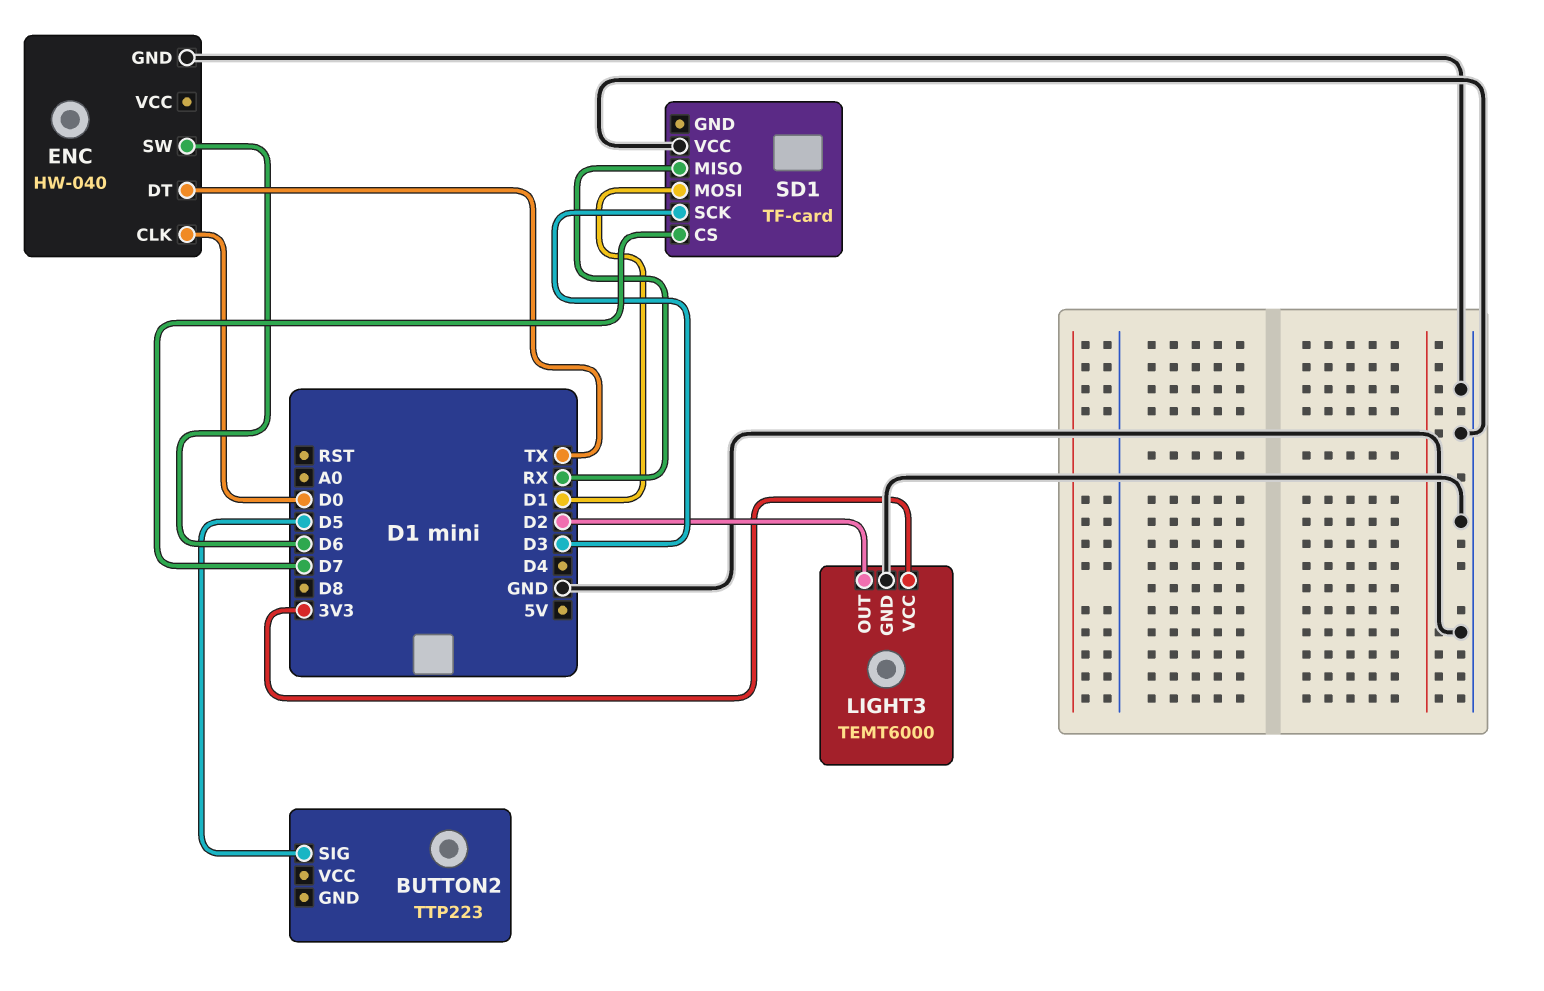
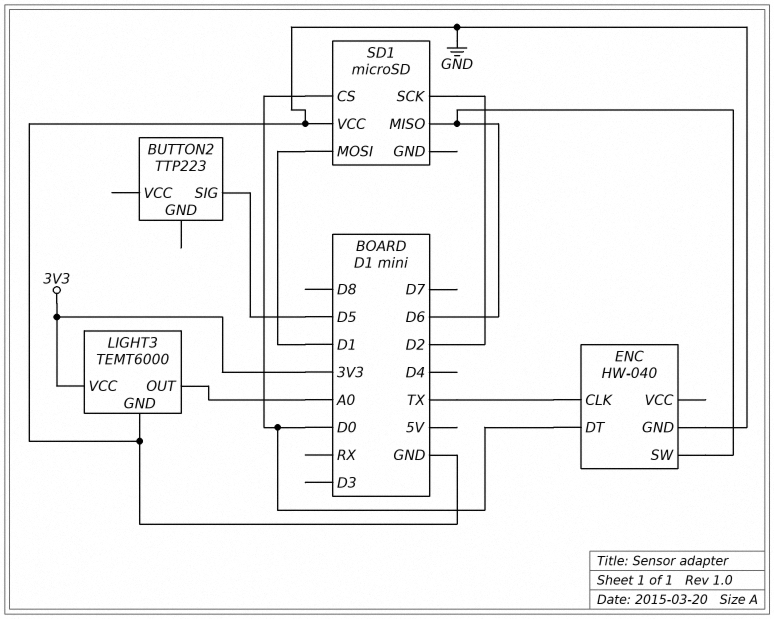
ENC pin CLK: D0 -> TX
ENC pin DT: TX -> D0
LIGHT3 pin OUT: D2 -> A0
SD1: TF-card -> microSD
SD1 pin CS: D7 -> D0
SD1 pin MISO: RX -> D6
SD1 pin SCK: D3 -> D2

